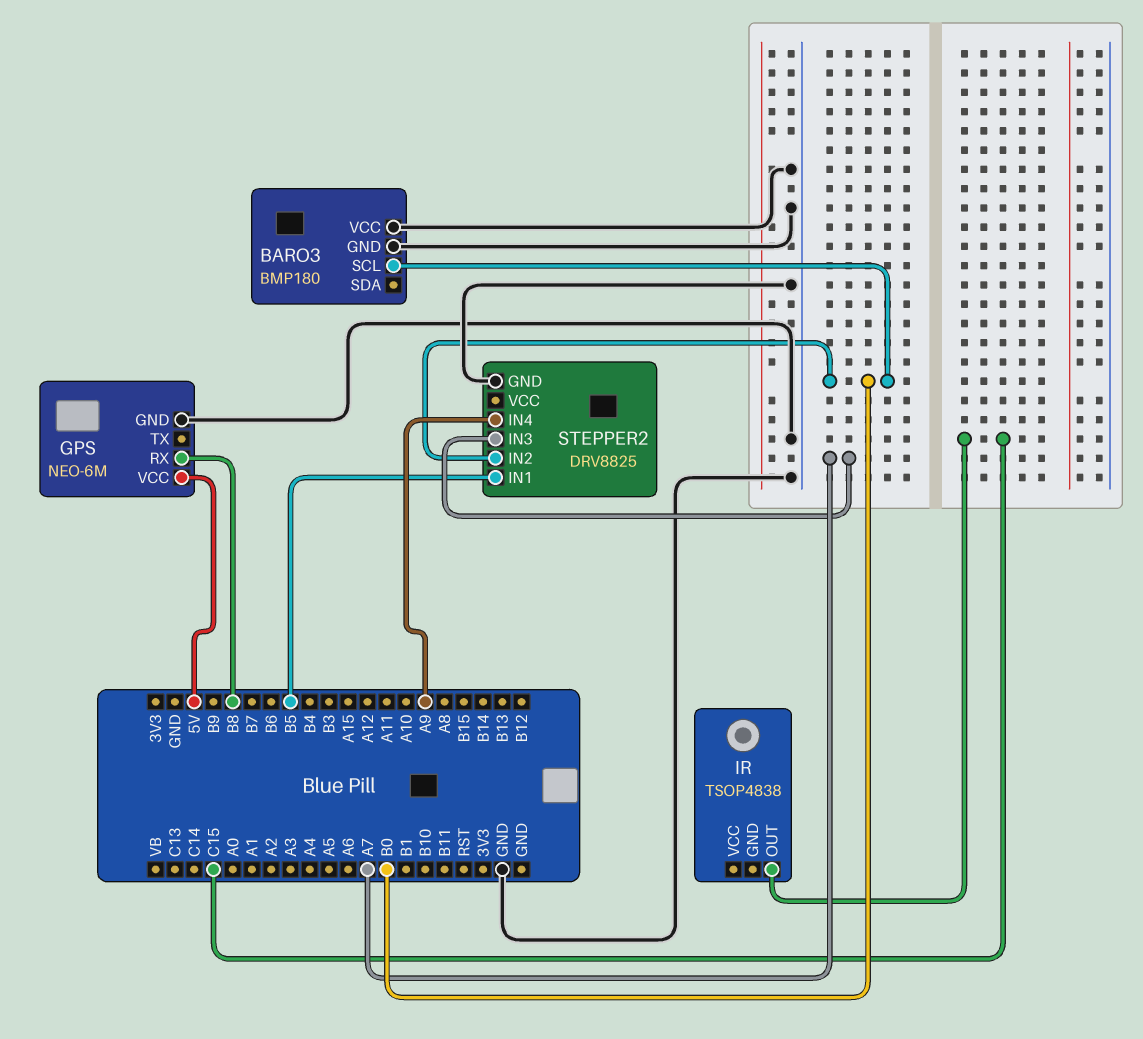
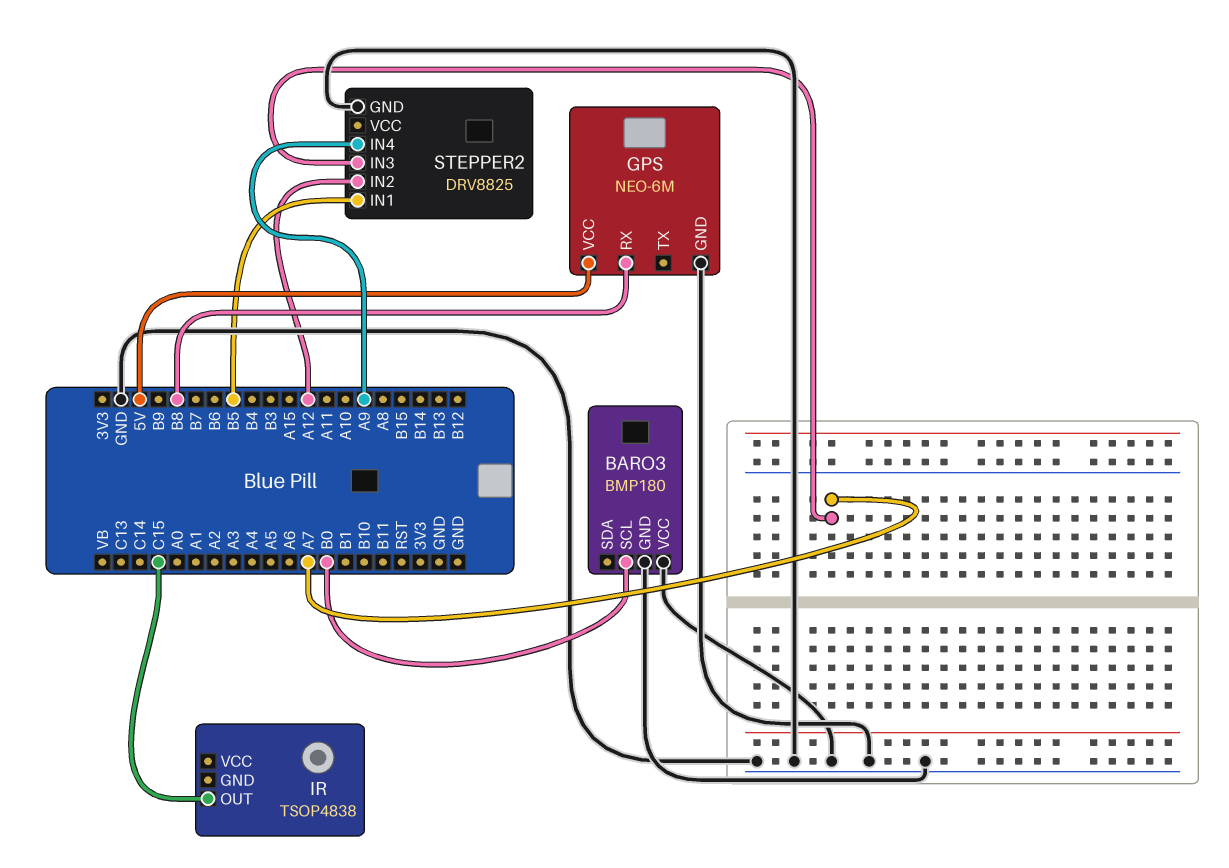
STEPPER2 pin IN2: B0 -> A12

